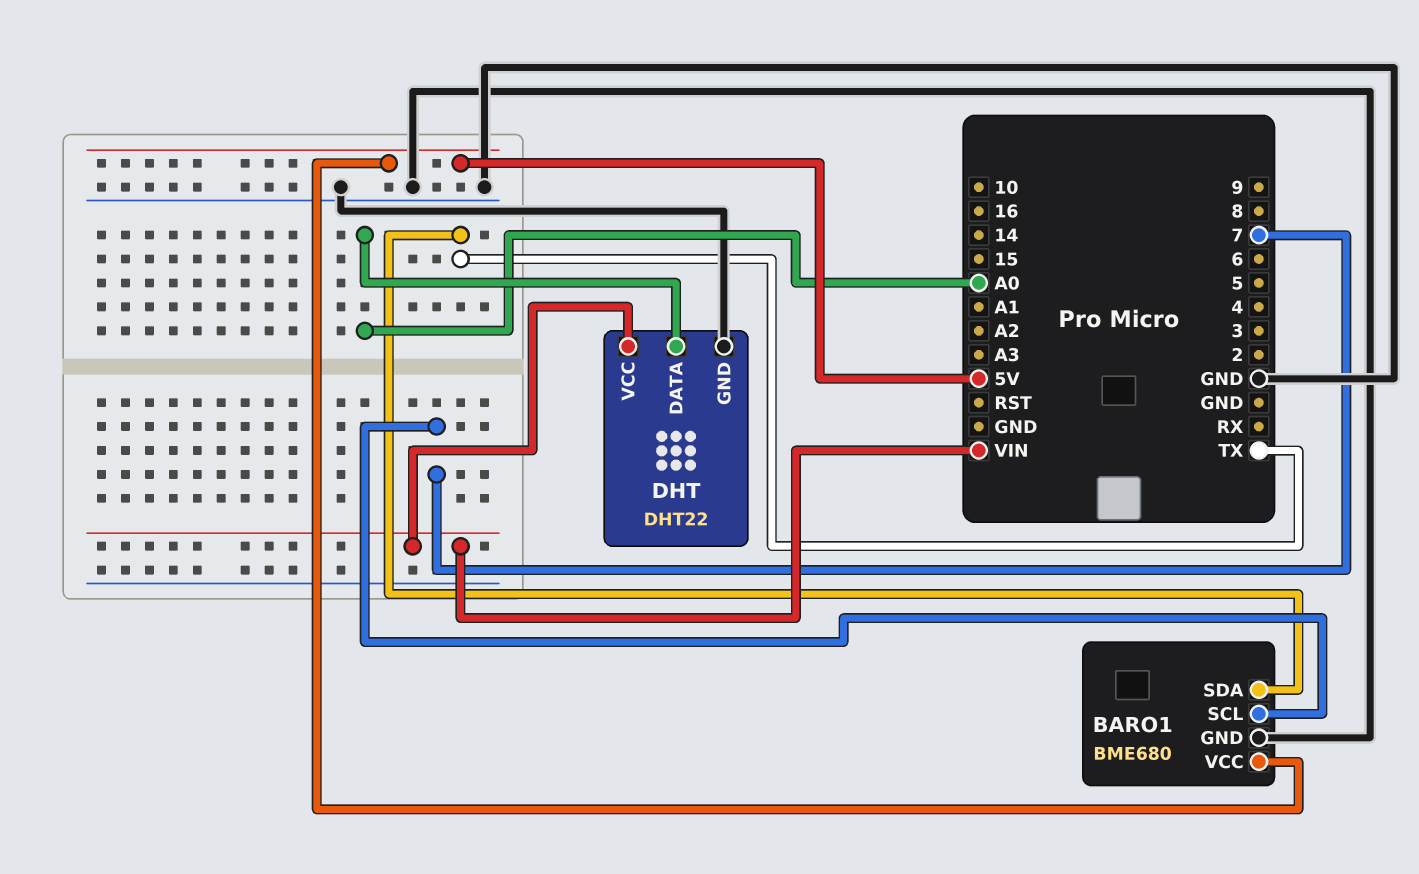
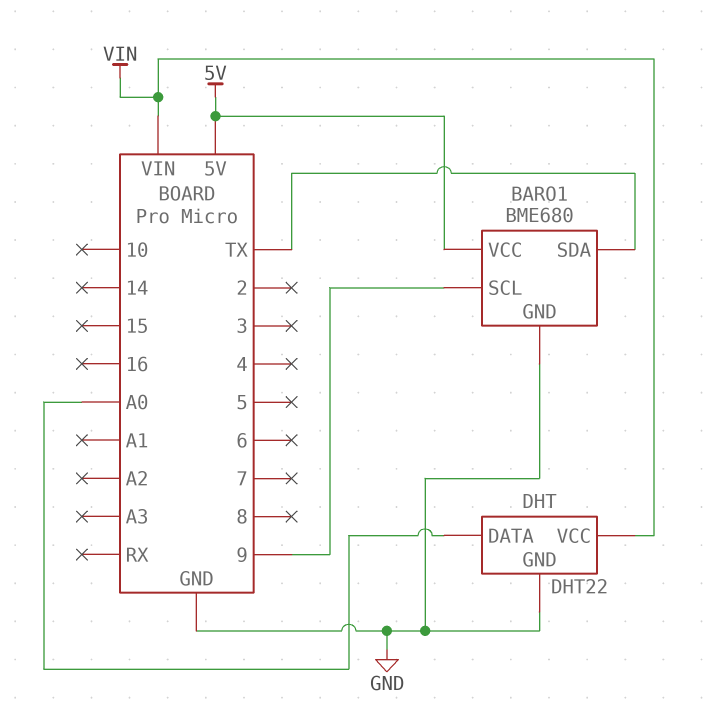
BARO1 pin SCL: 7 -> 9

